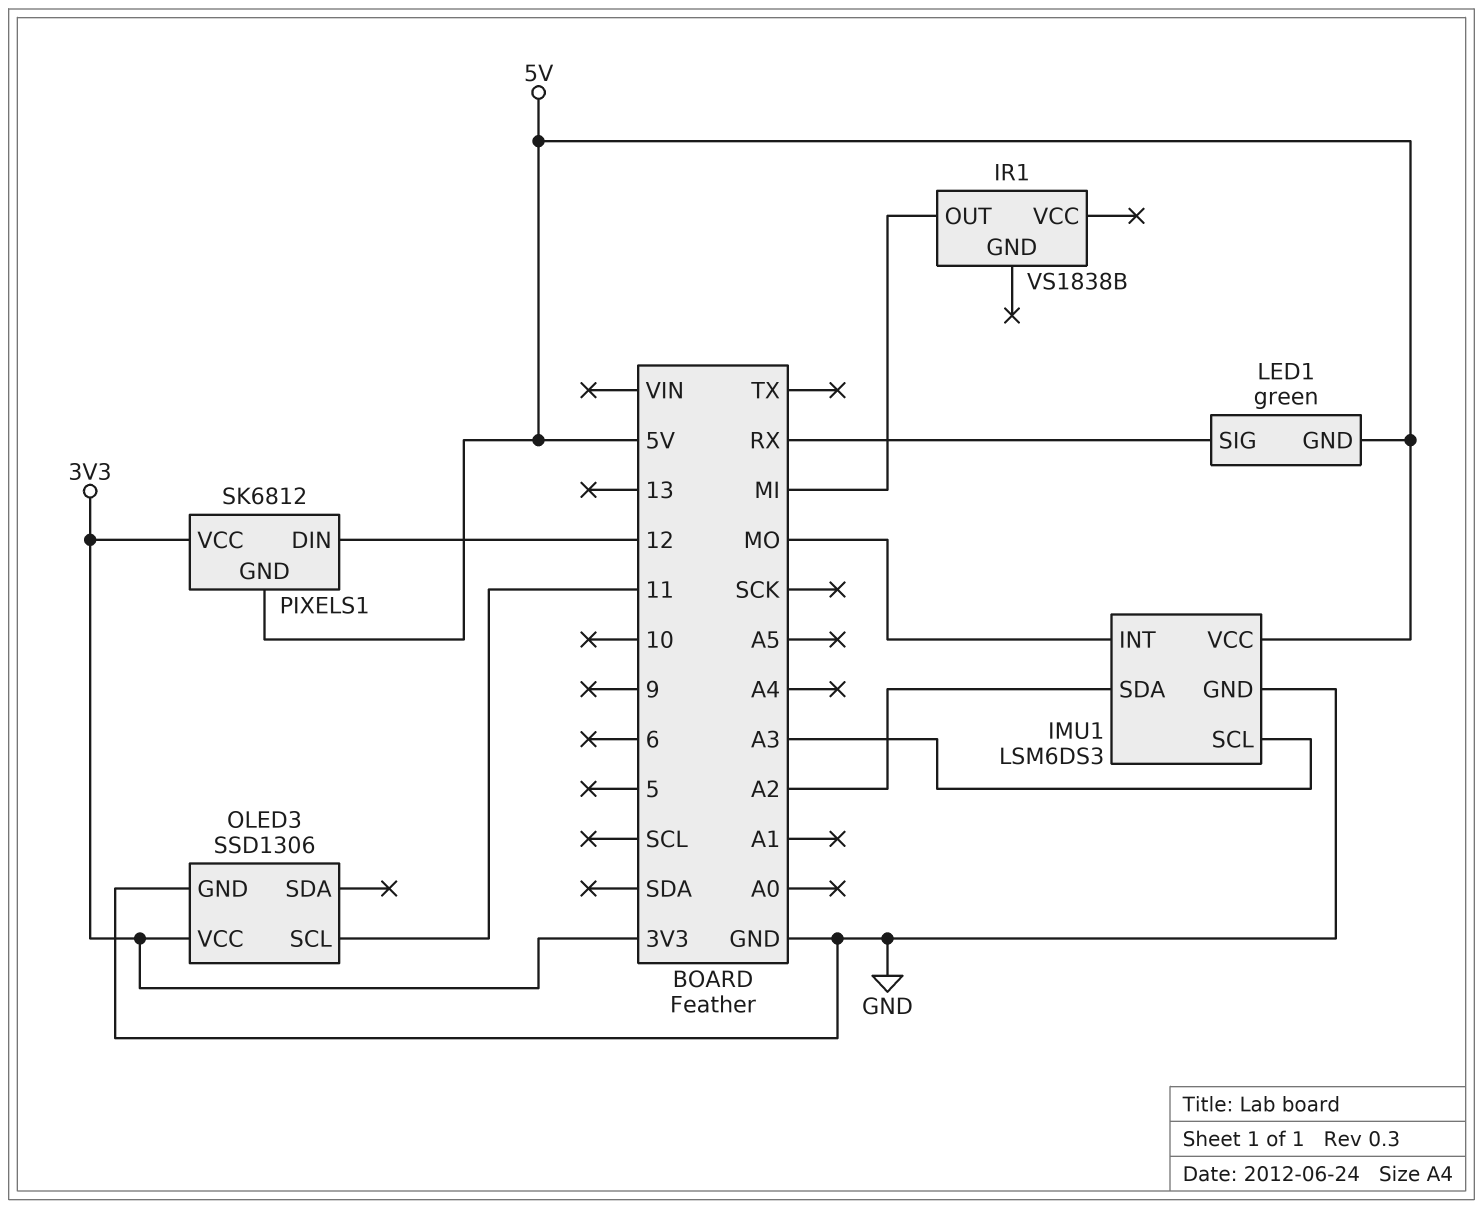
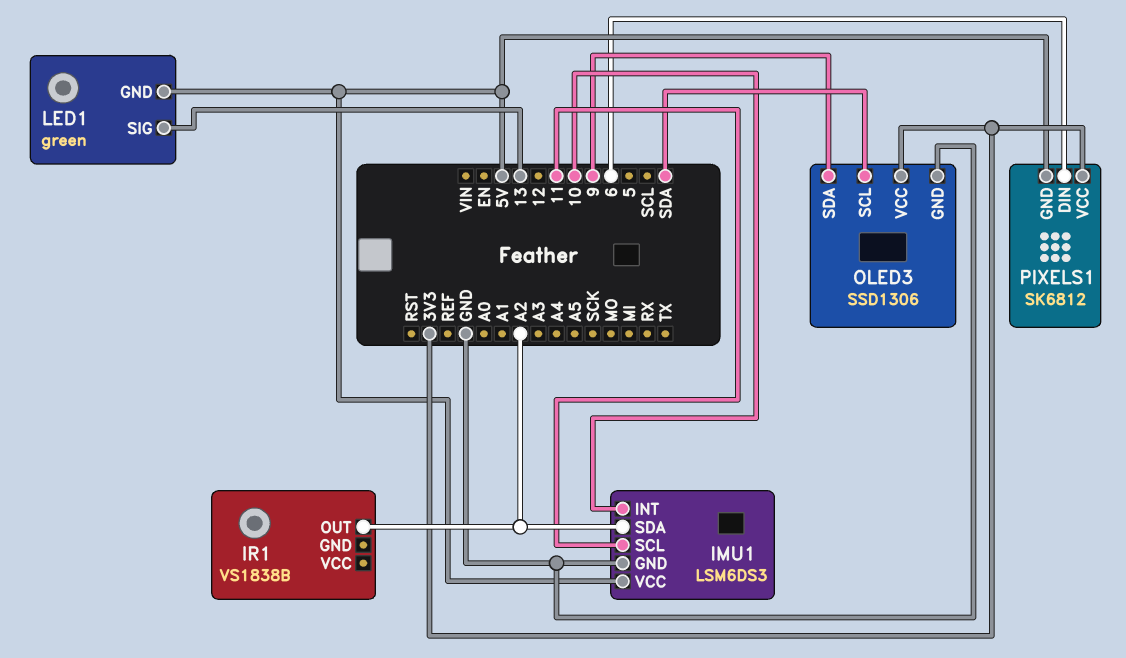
IMU1 pin INT: MO -> 10
IMU1 pin SCL: A3 -> 11
IR1 pin OUT: MI -> A2
LED1 pin SIG: RX -> 13
OLED3 pin SCL: 11 -> SDA
OLED3 pin SDA: none -> 9
PIXELS1 pin DIN: 12 -> 6

